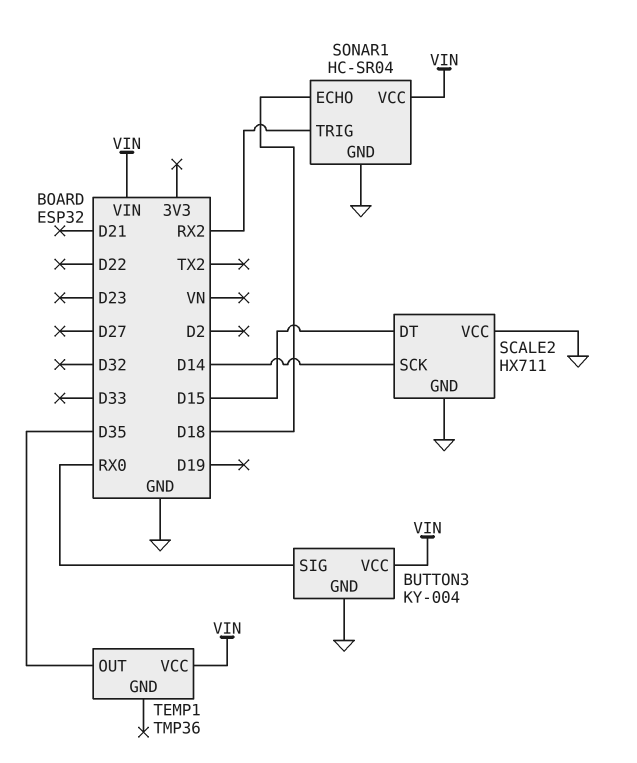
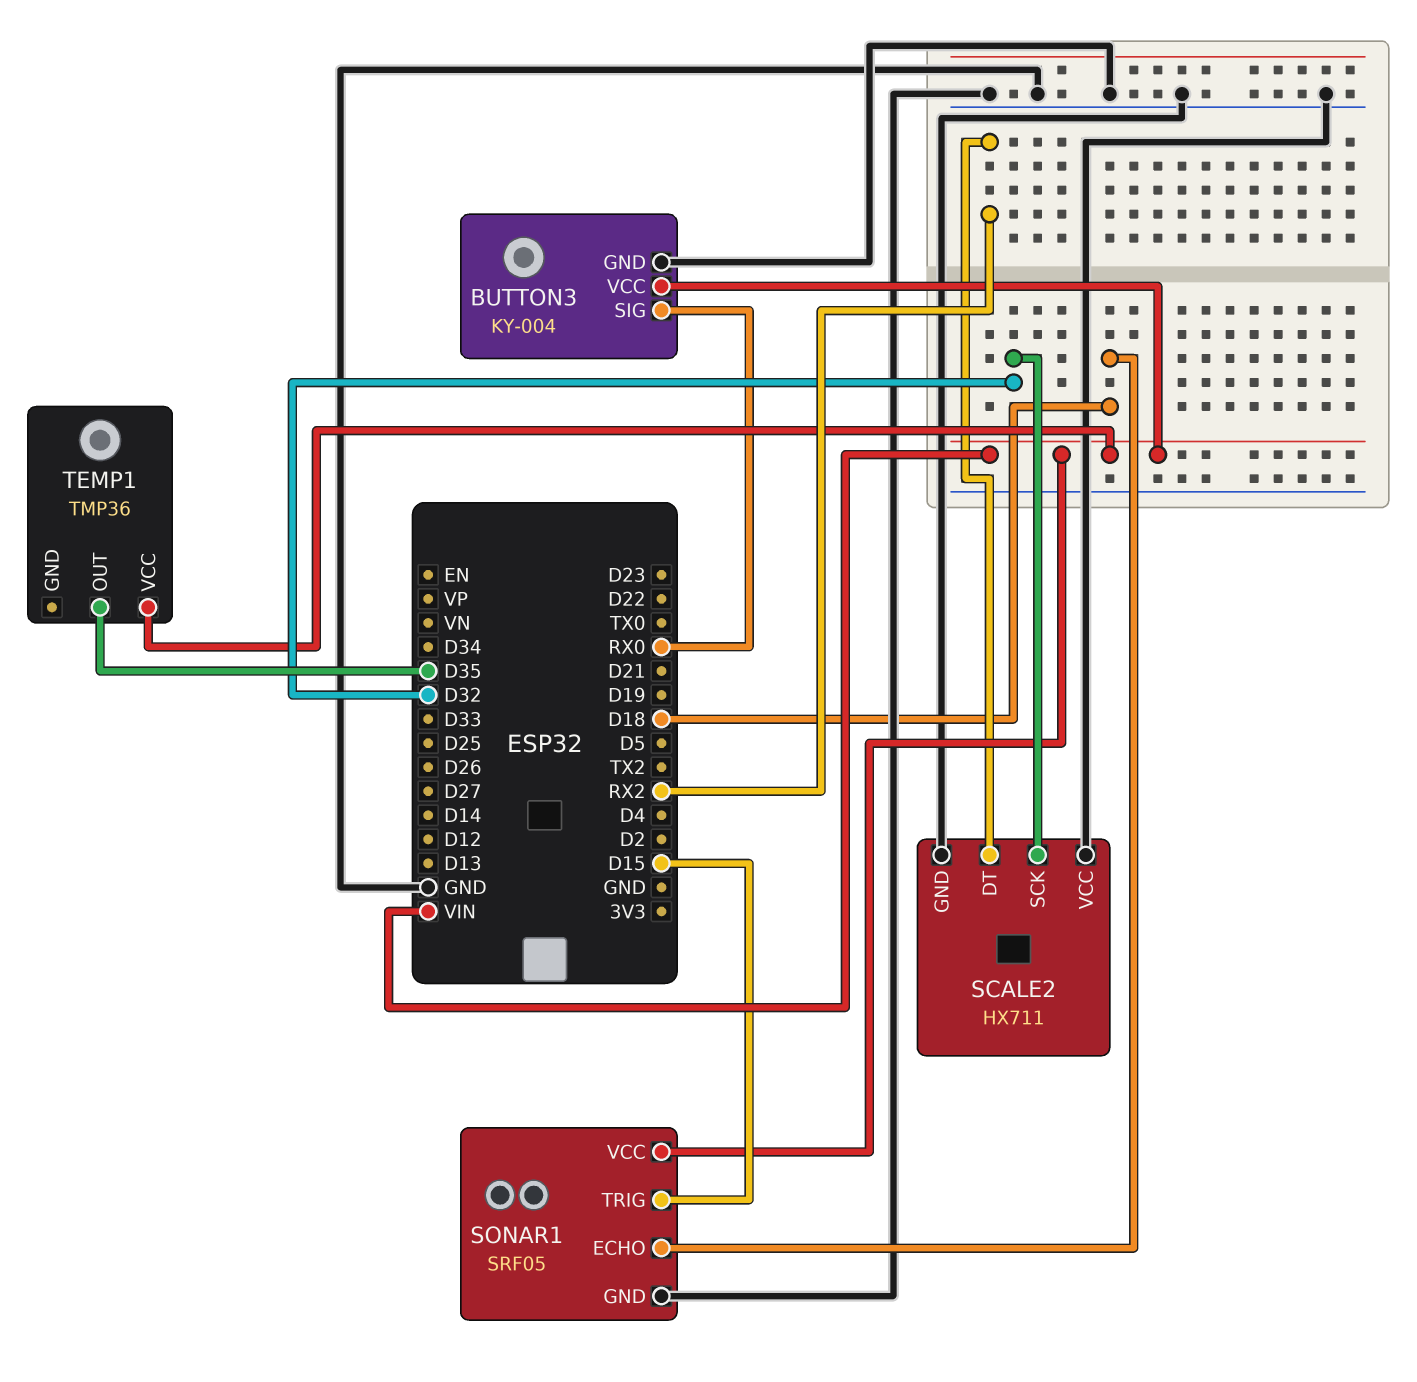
SCALE2 pin DT: D15 -> RX2
SCALE2 pin SCK: D14 -> D32
SONAR1: HC-SR04 -> SRF05
SONAR1 pin TRIG: RX2 -> D15

